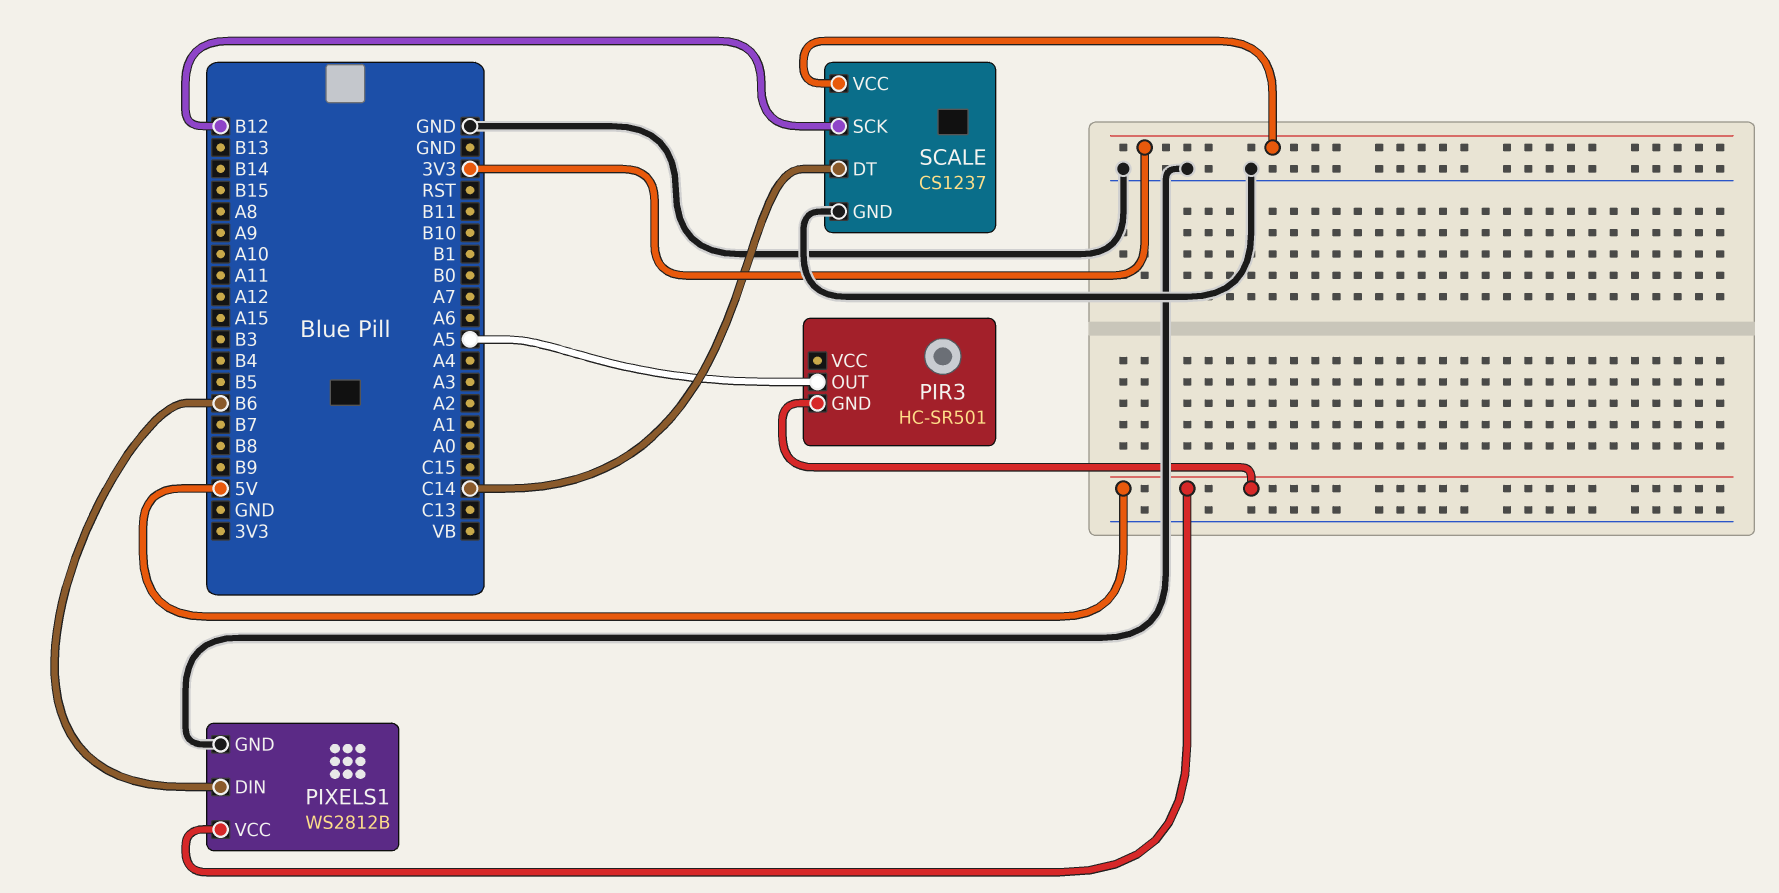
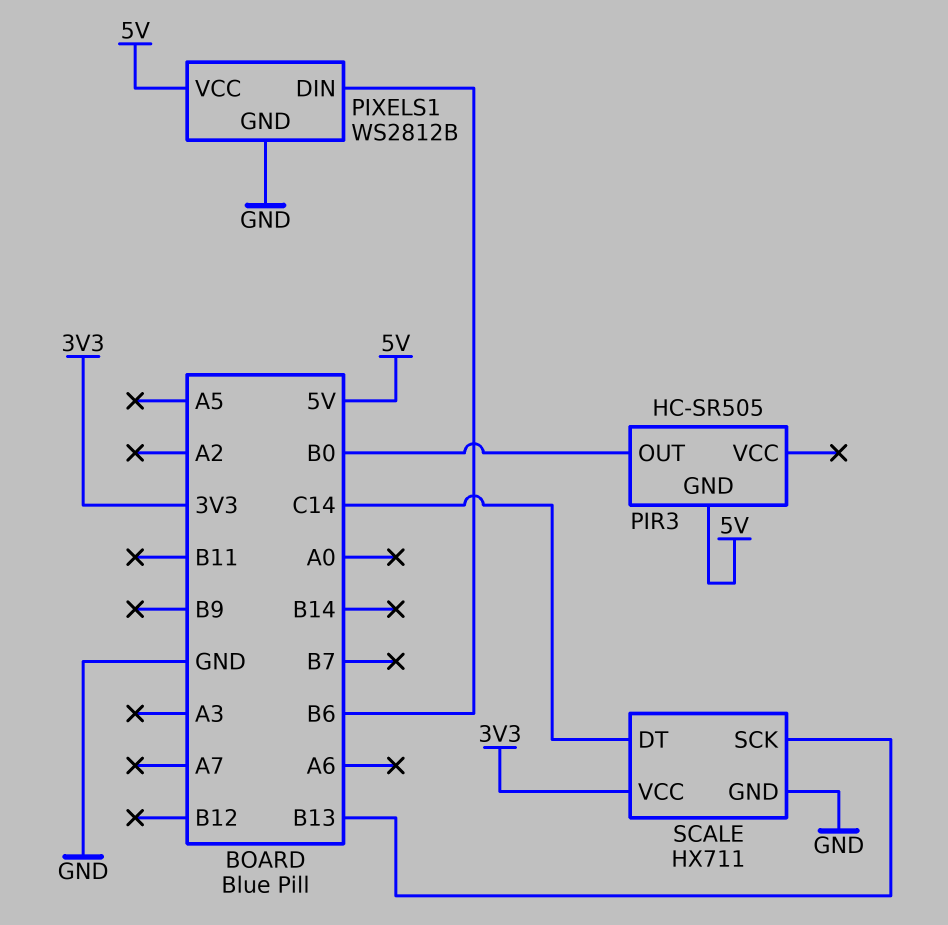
PIR3: HC-SR501 -> HC-SR505
PIR3 pin OUT: A5 -> B0
SCALE: CS1237 -> HX711
SCALE pin SCK: B12 -> B13

